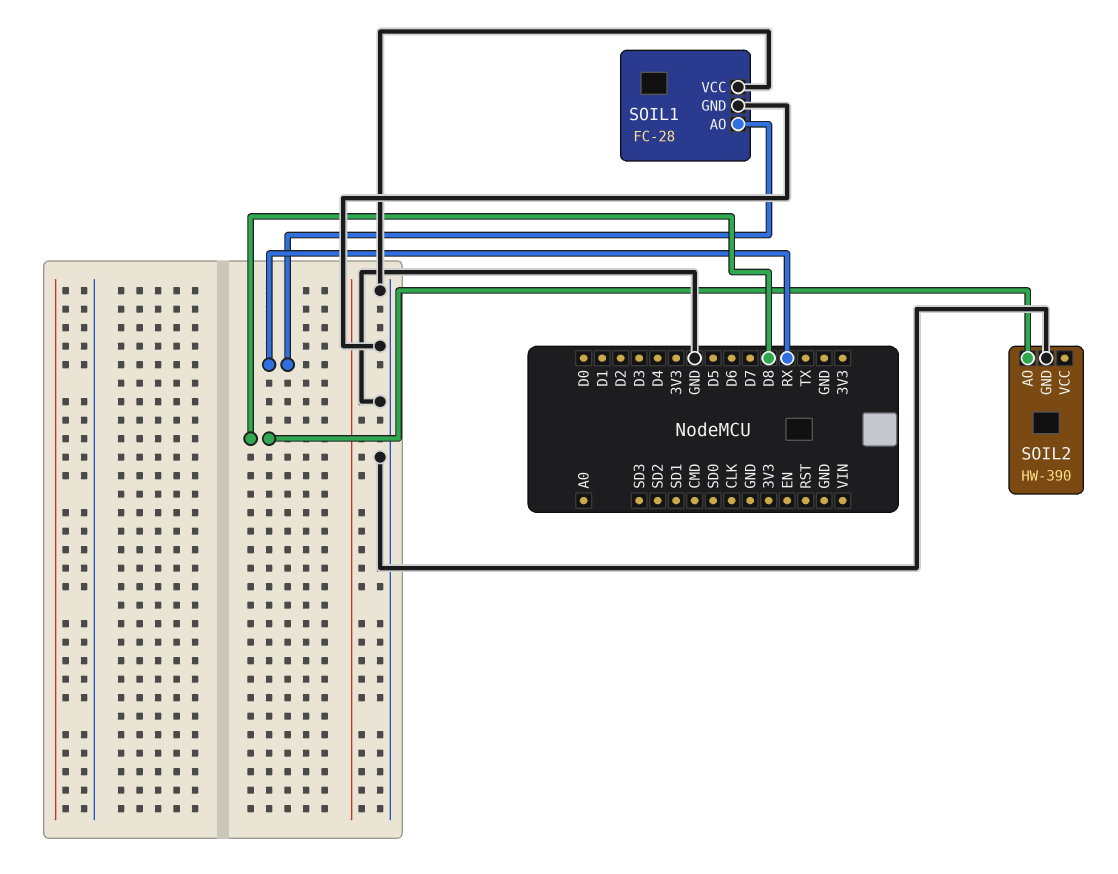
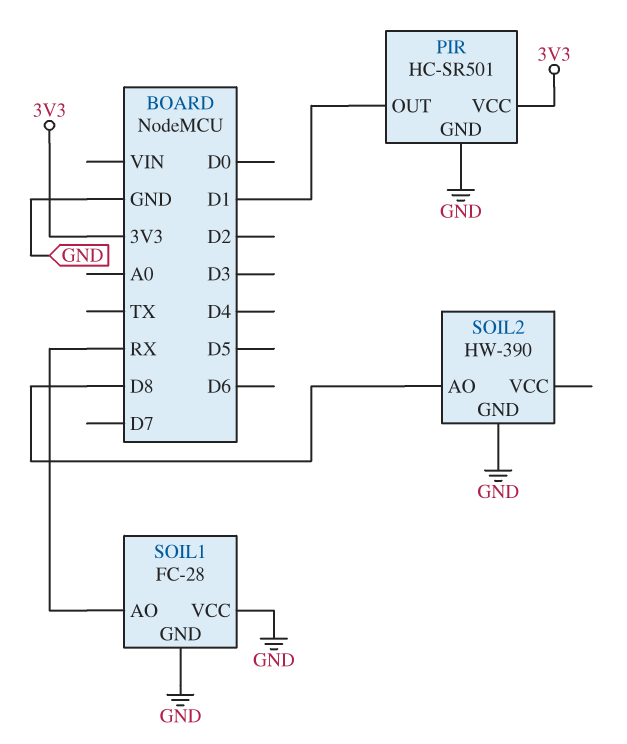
PIR: none -> HC-SR501
PIR pin GND: none -> GND
PIR pin OUT: none -> D1
PIR pin VCC: none -> 3V3

